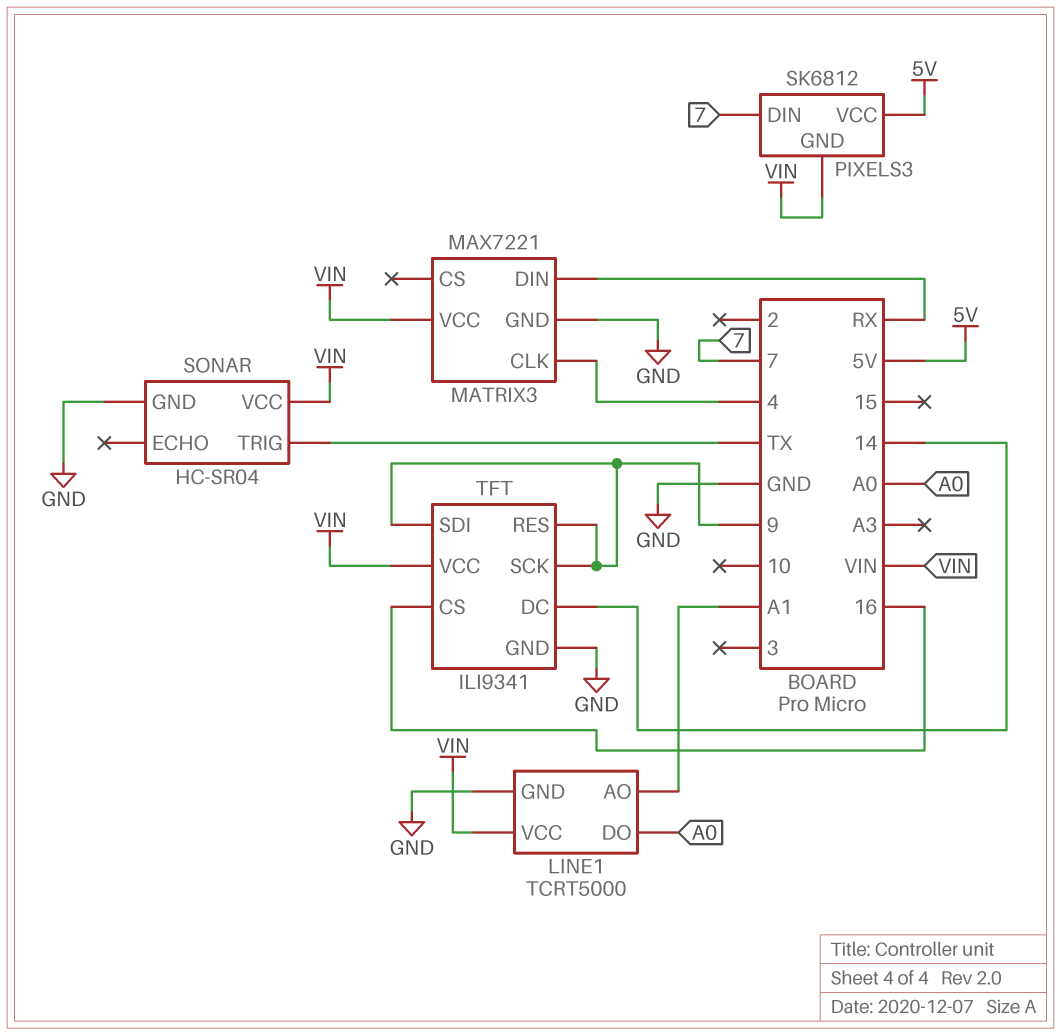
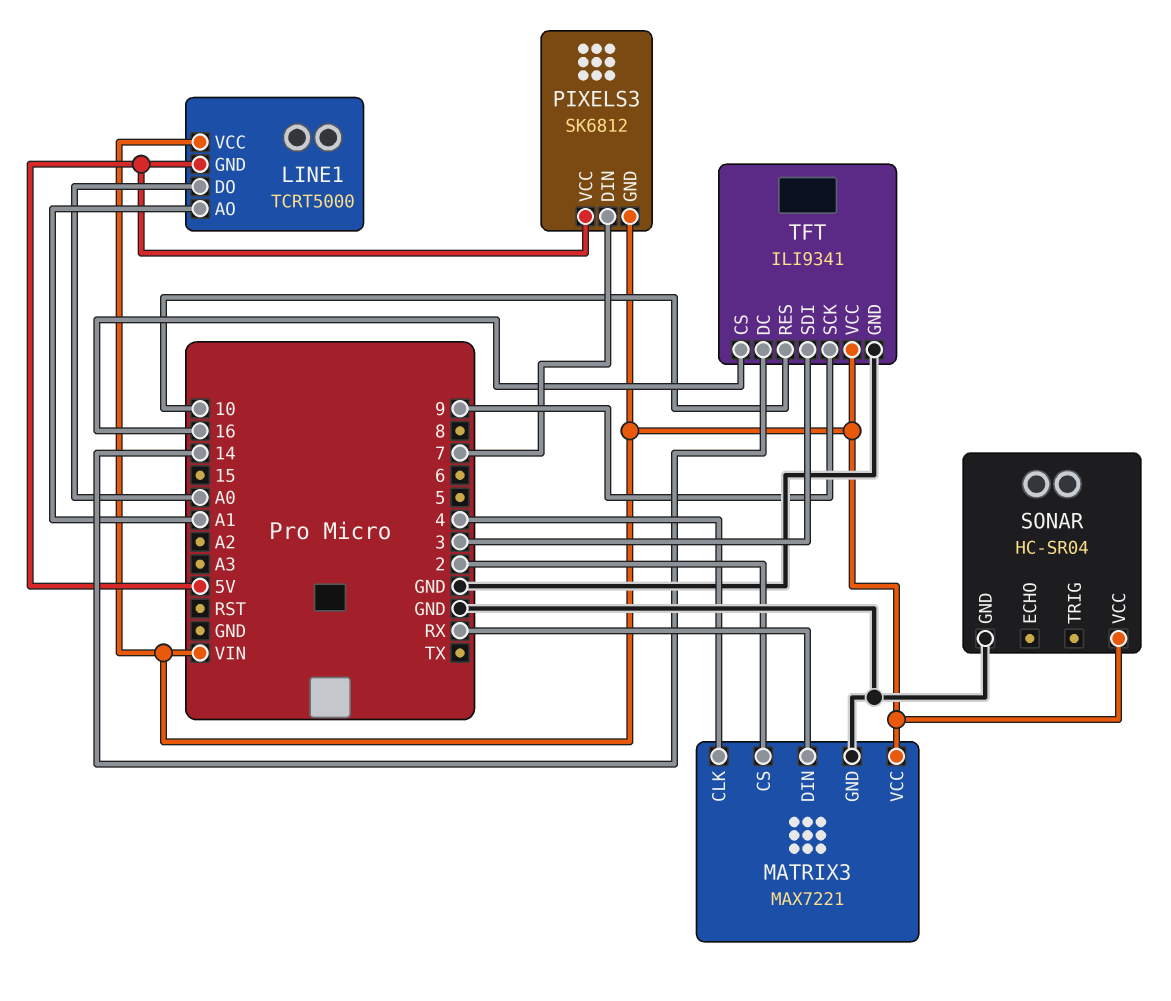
LINE1 pin GND: GND -> 5V
MATRIX3 pin CS: none -> 2
SONAR pin TRIG: TX -> none
TFT pin RES: 9 -> 10
TFT pin SDI: 9 -> 3

